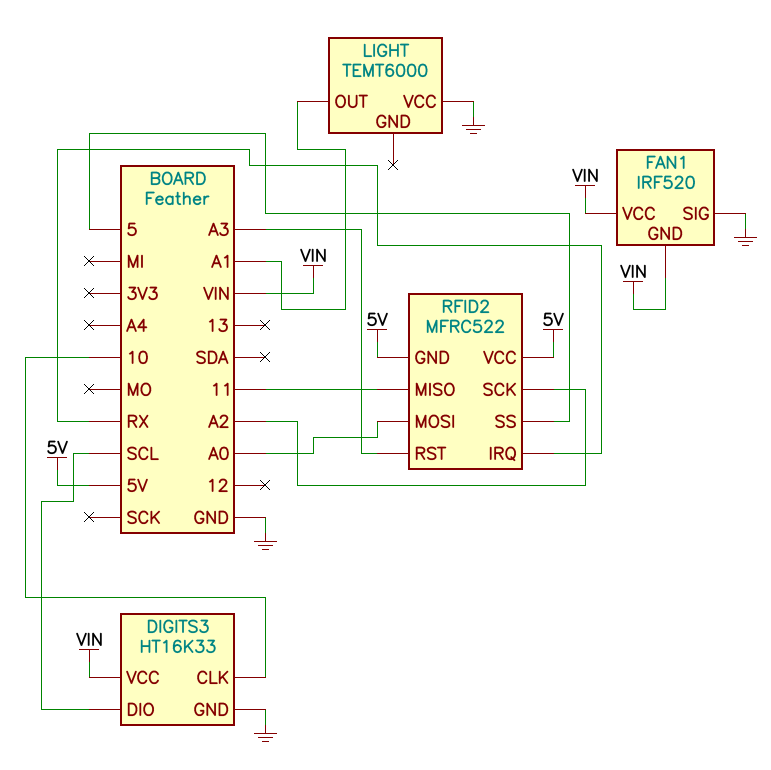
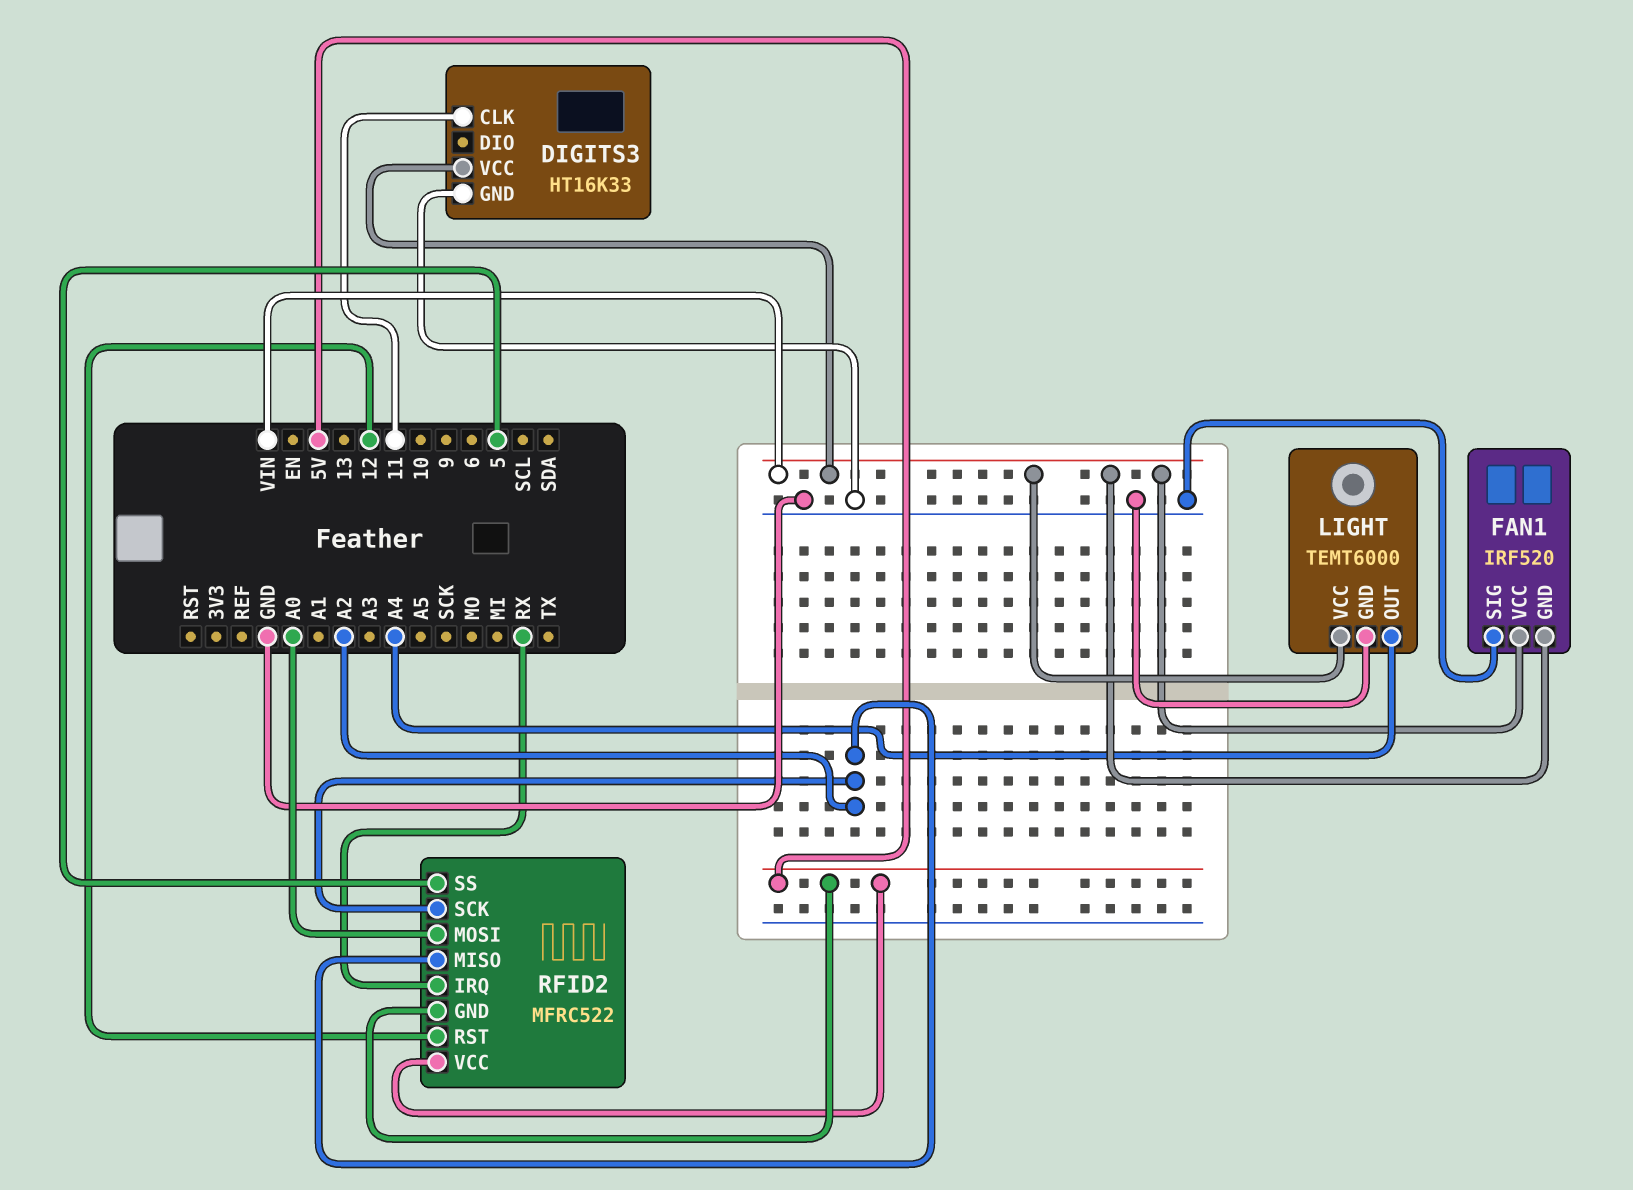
DIGITS3 pin CLK: 10 -> 11
DIGITS3 pin DIO: SCL -> none
LIGHT pin GND: none -> GND
LIGHT pin OUT: A1 -> A4
LIGHT pin VCC: GND -> VIN
RFID2 pin MISO: 11 -> A2
RFID2 pin RST: A3 -> 12

